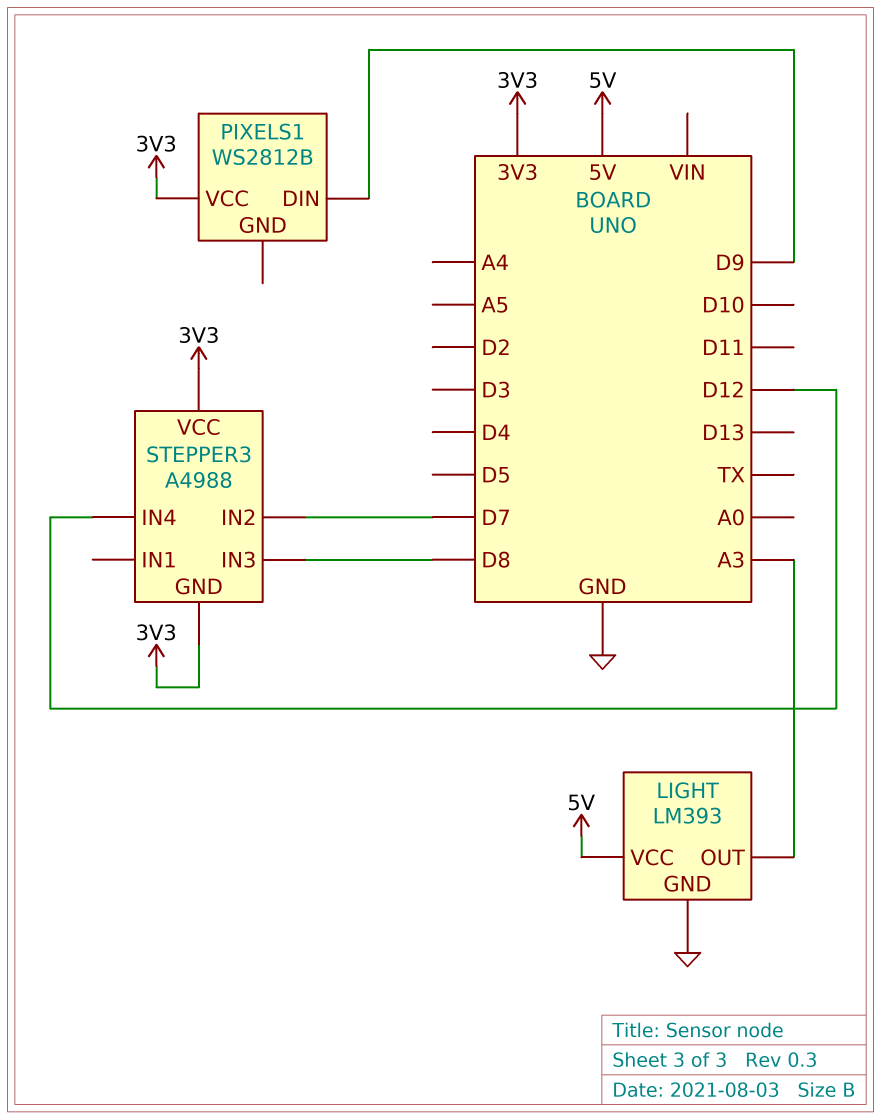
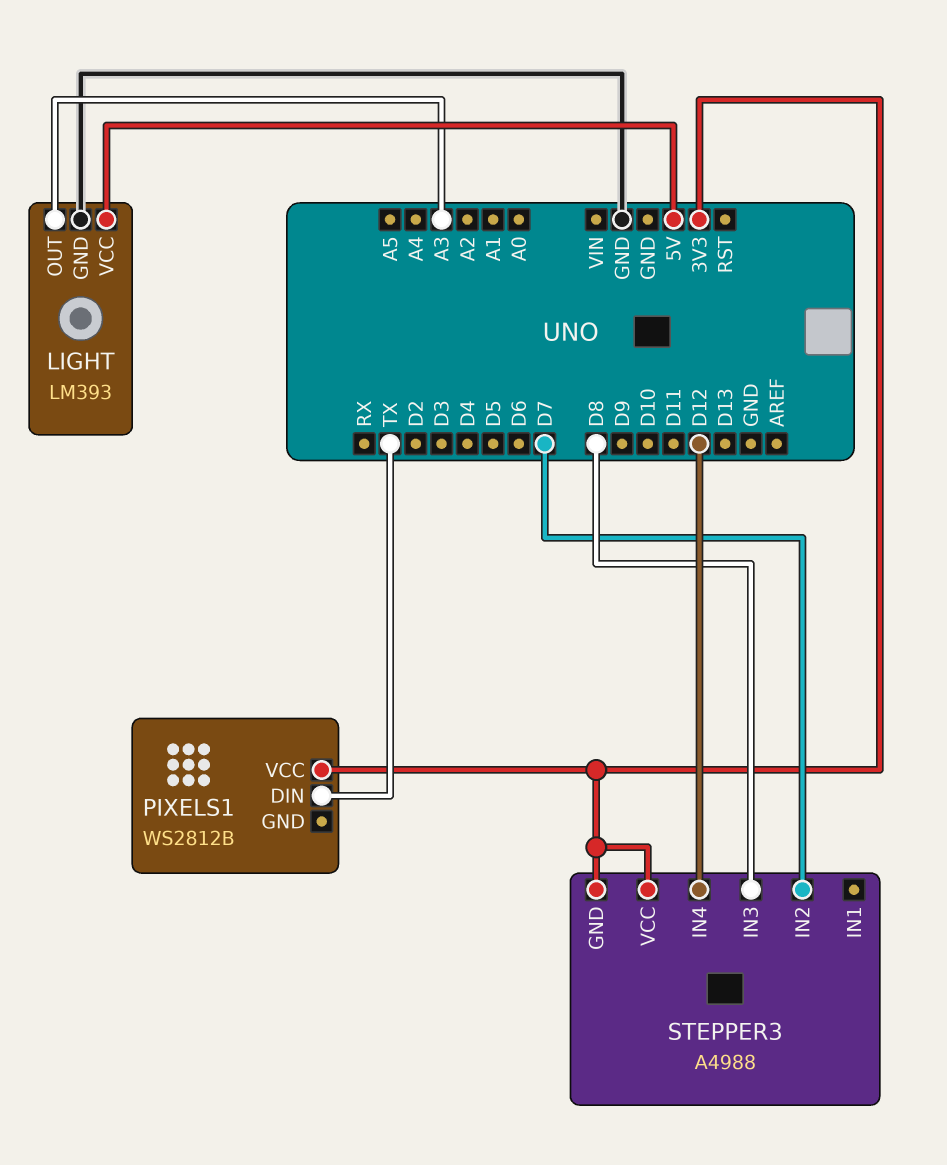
PIXELS1 pin DIN: D9 -> TX

